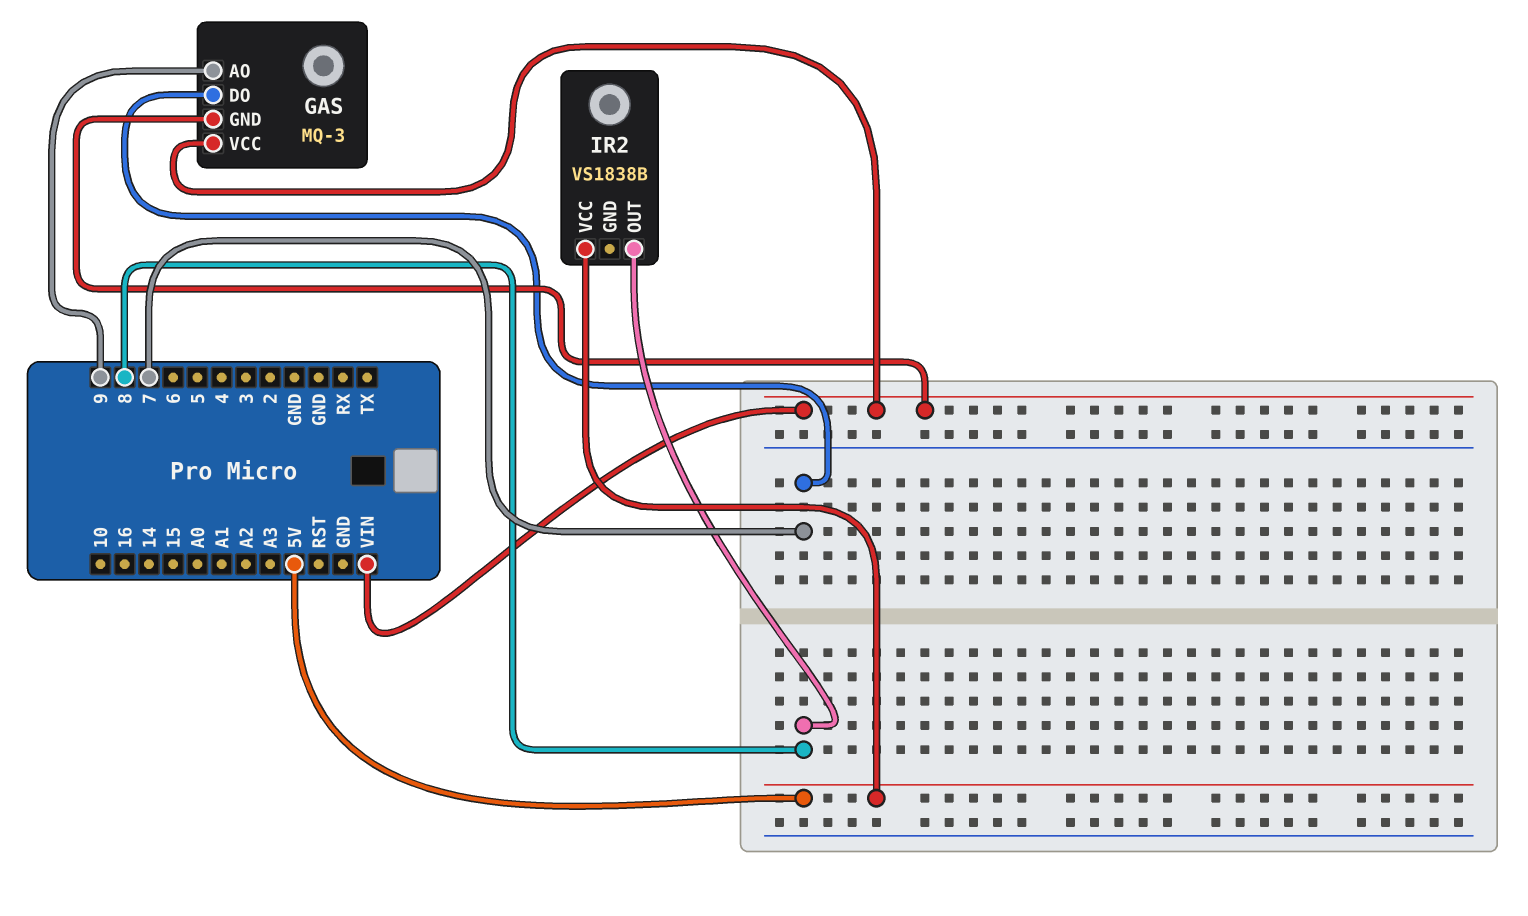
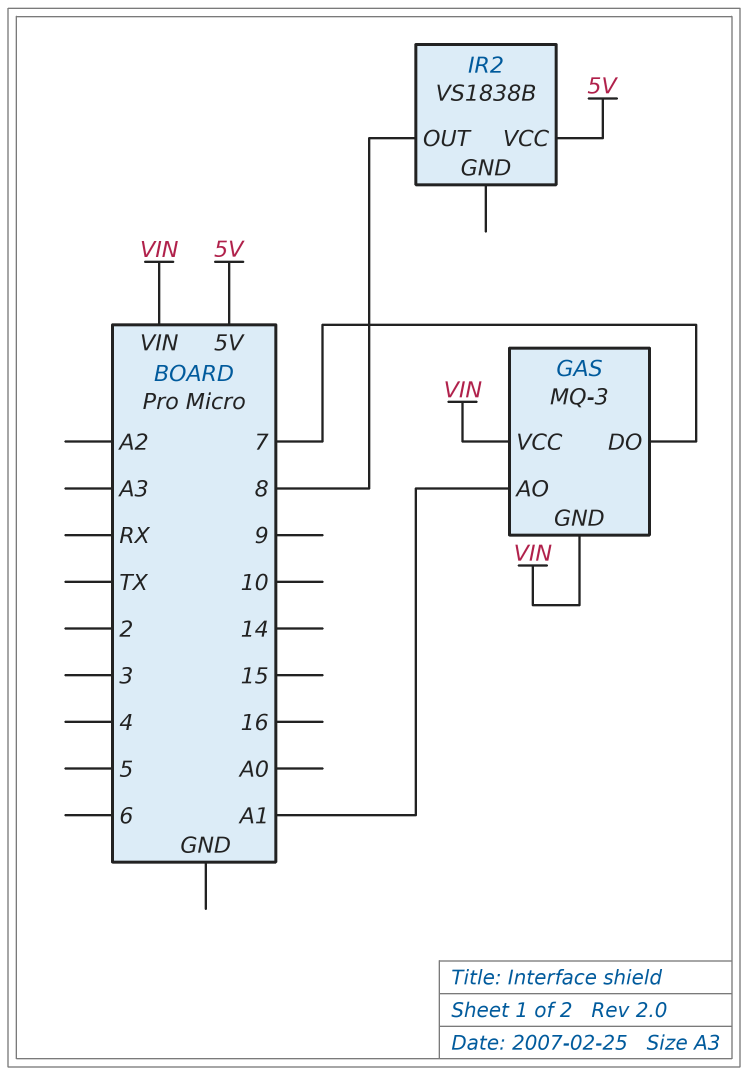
GAS pin AO: 9 -> A1

